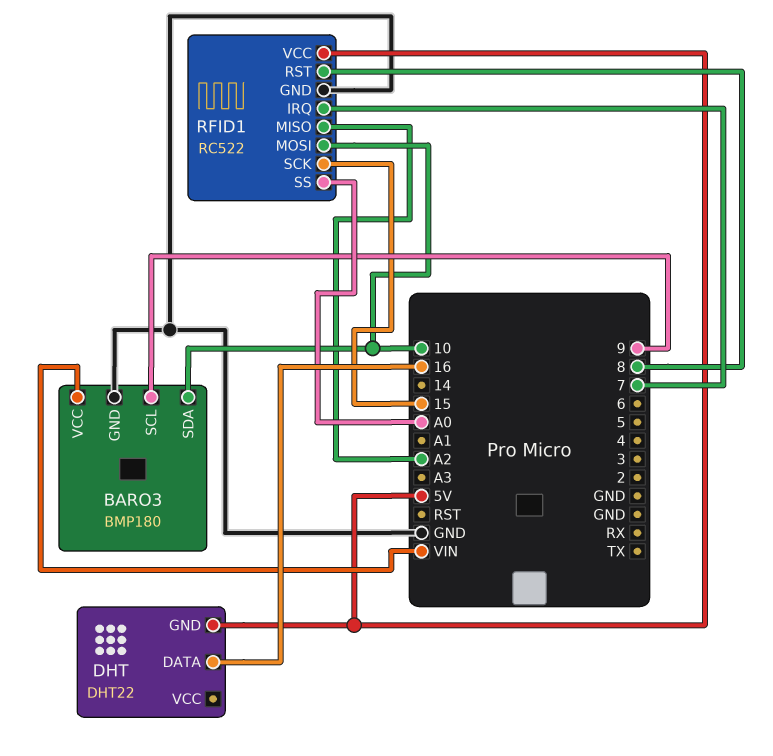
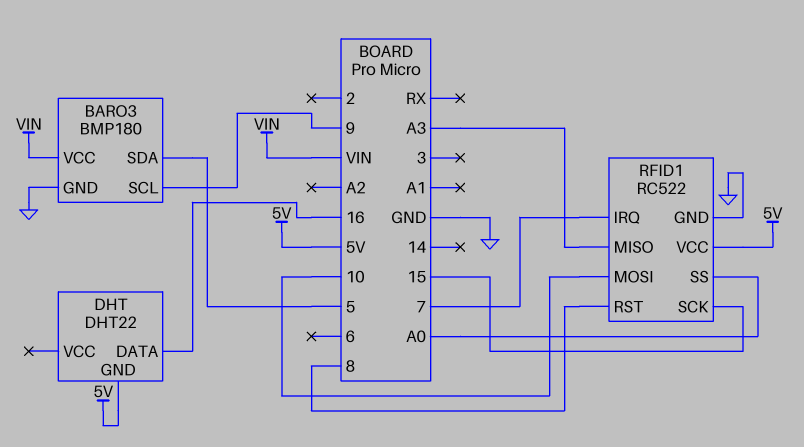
BARO3 pin SDA: 10 -> 5
RFID1 pin MISO: A2 -> A3

